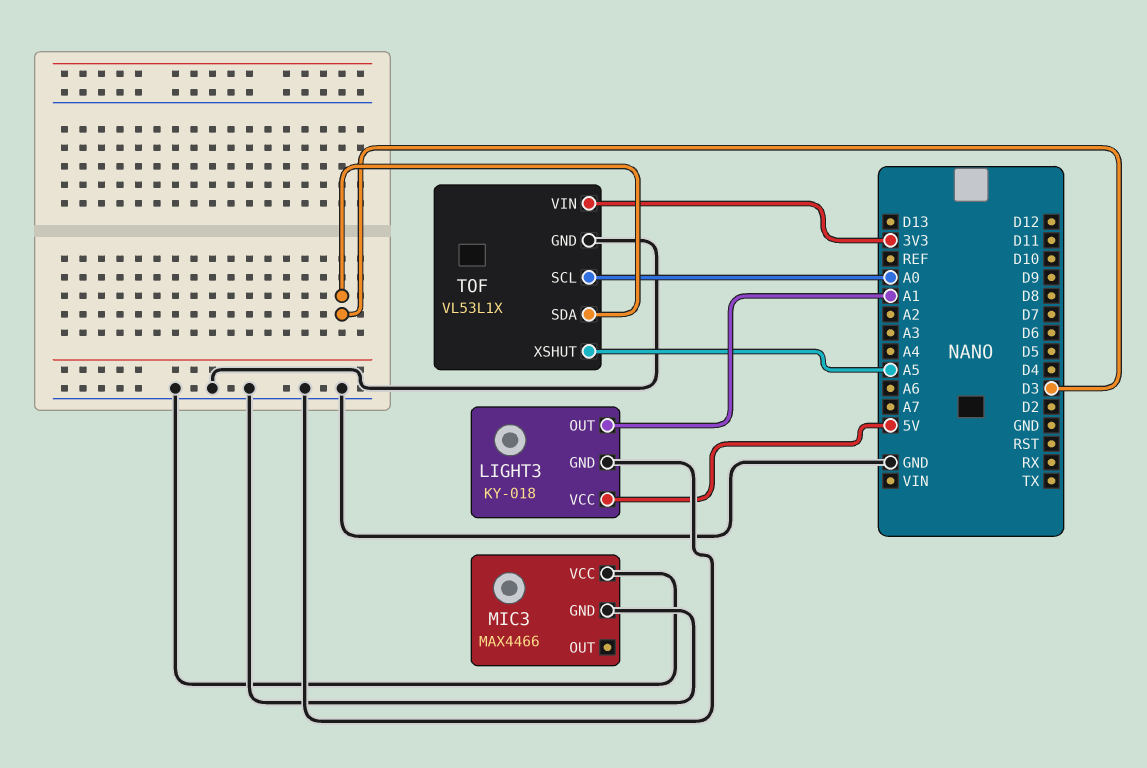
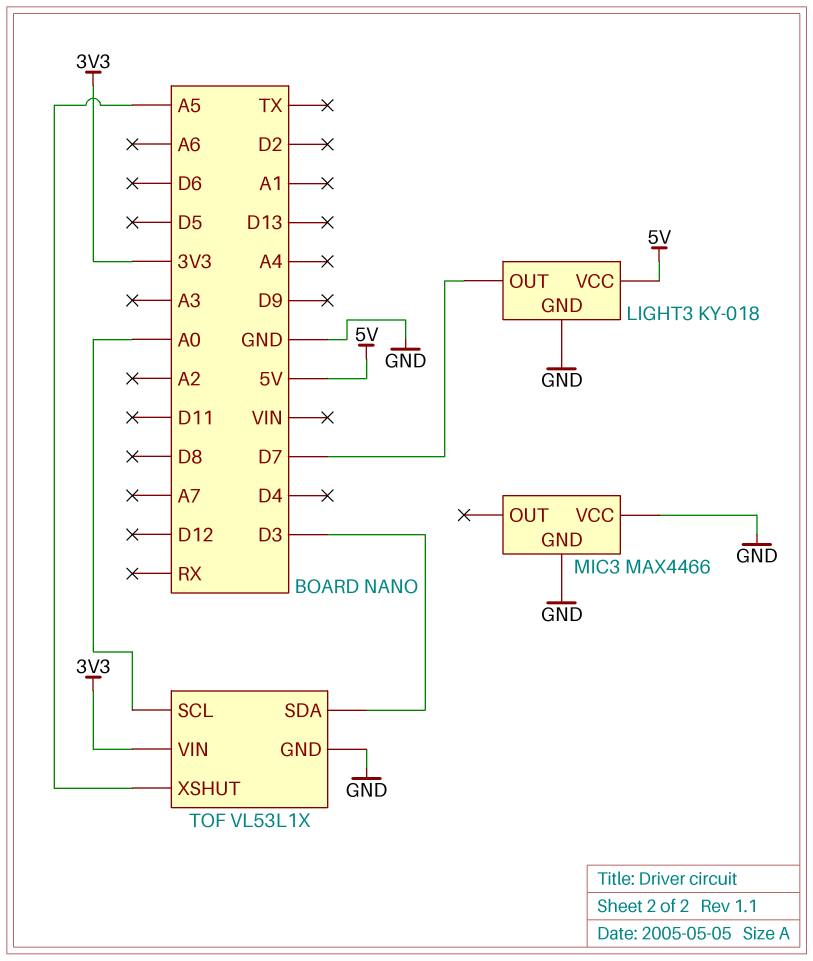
LIGHT3 pin OUT: A1 -> D7

